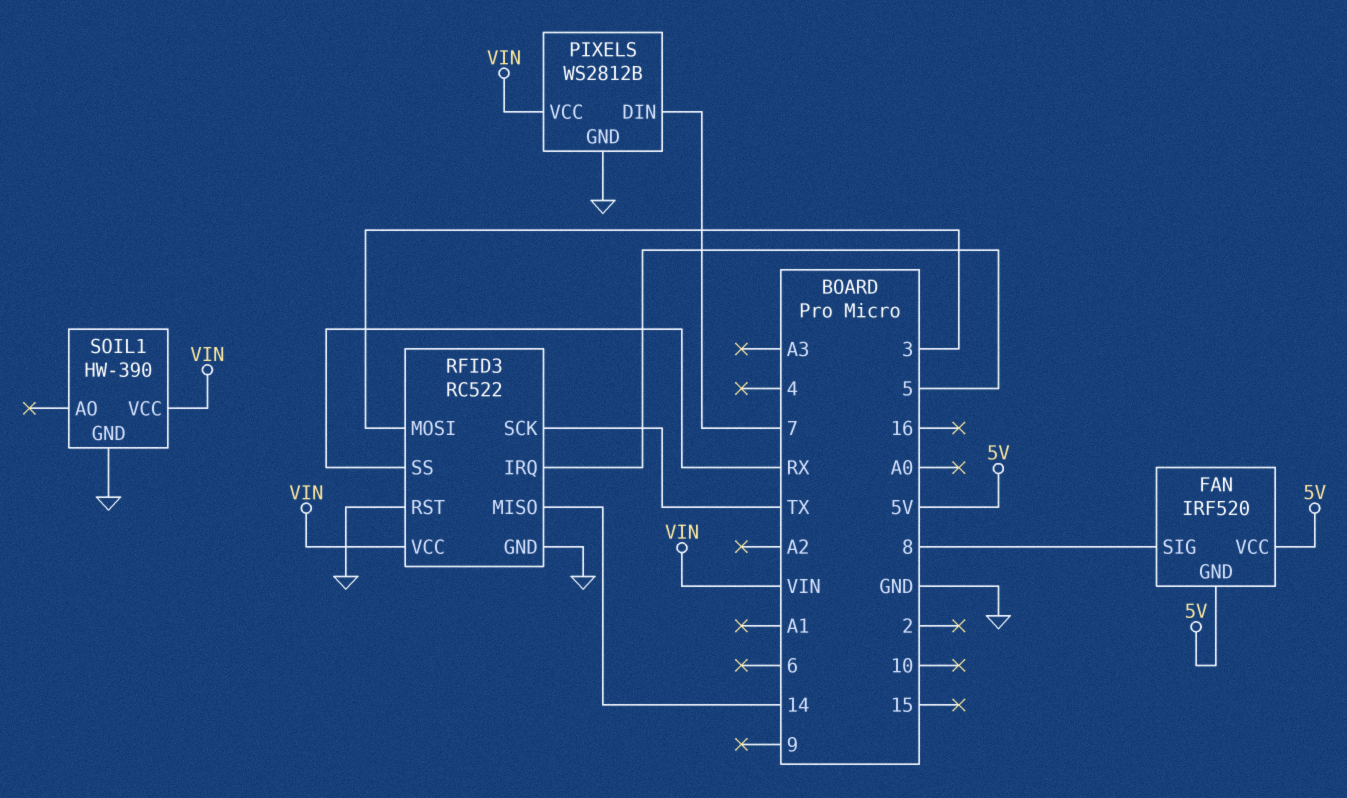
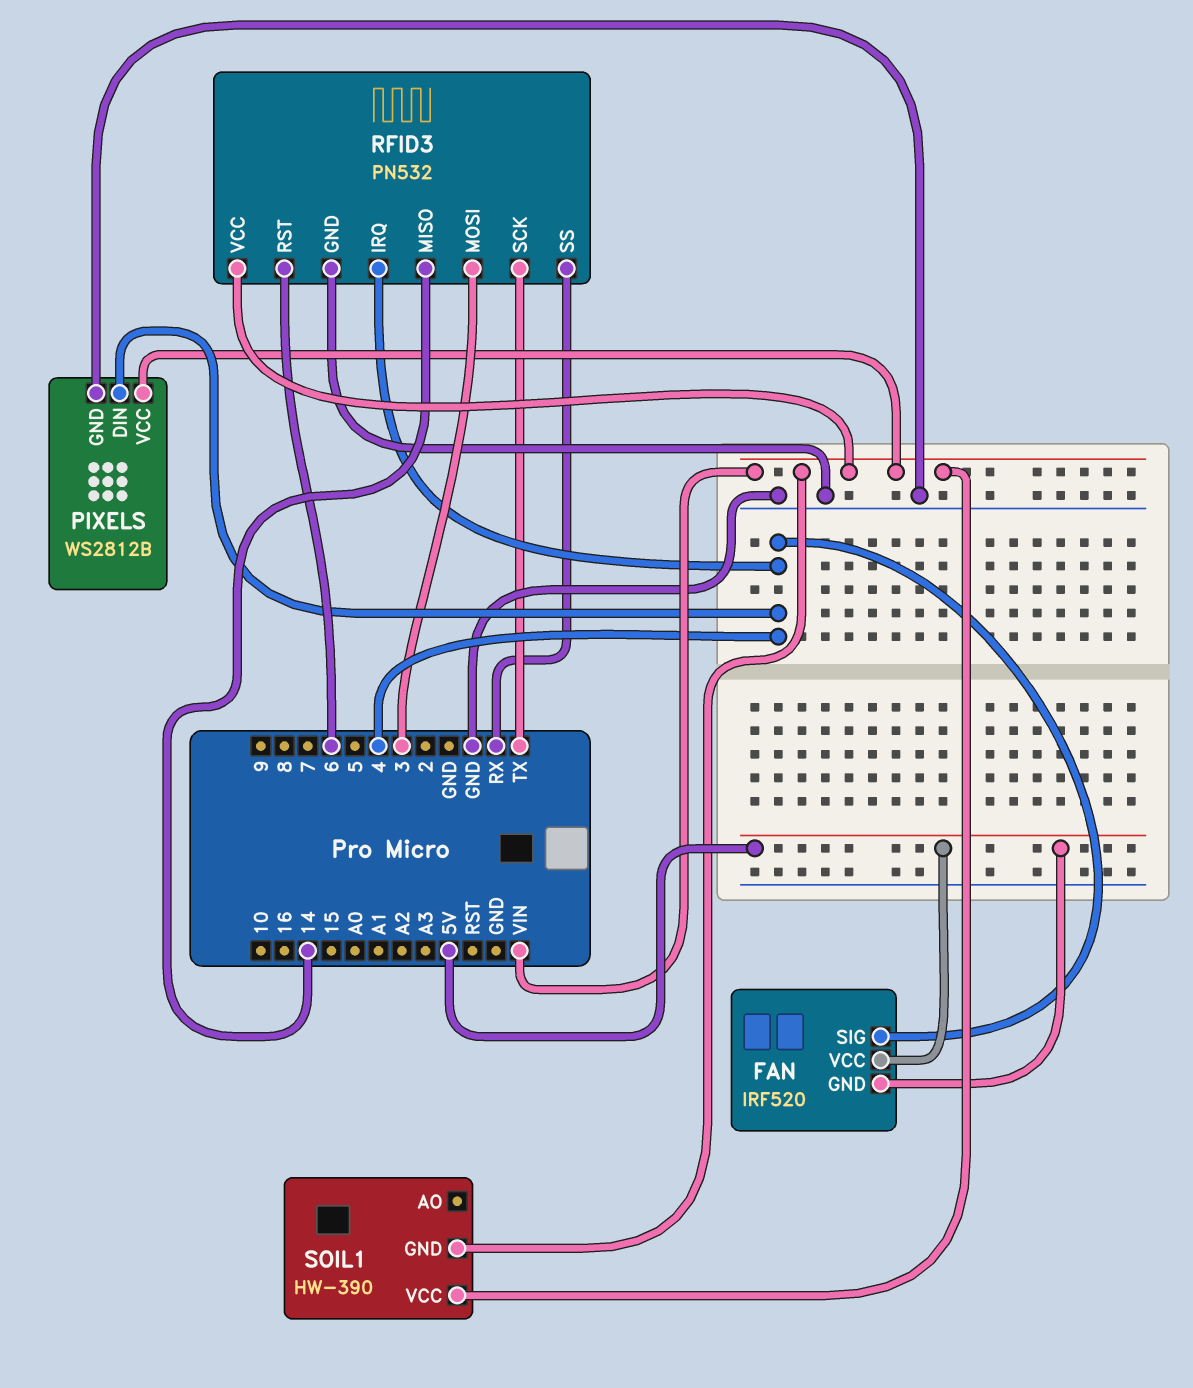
FAN pin SIG: 8 -> 4
PIXELS pin DIN: 7 -> 4
RFID3: RC522 -> PN532
RFID3 pin IRQ: 5 -> 4
RFID3 pin RST: GND -> 6
SOIL1 pin GND: GND -> VIN

